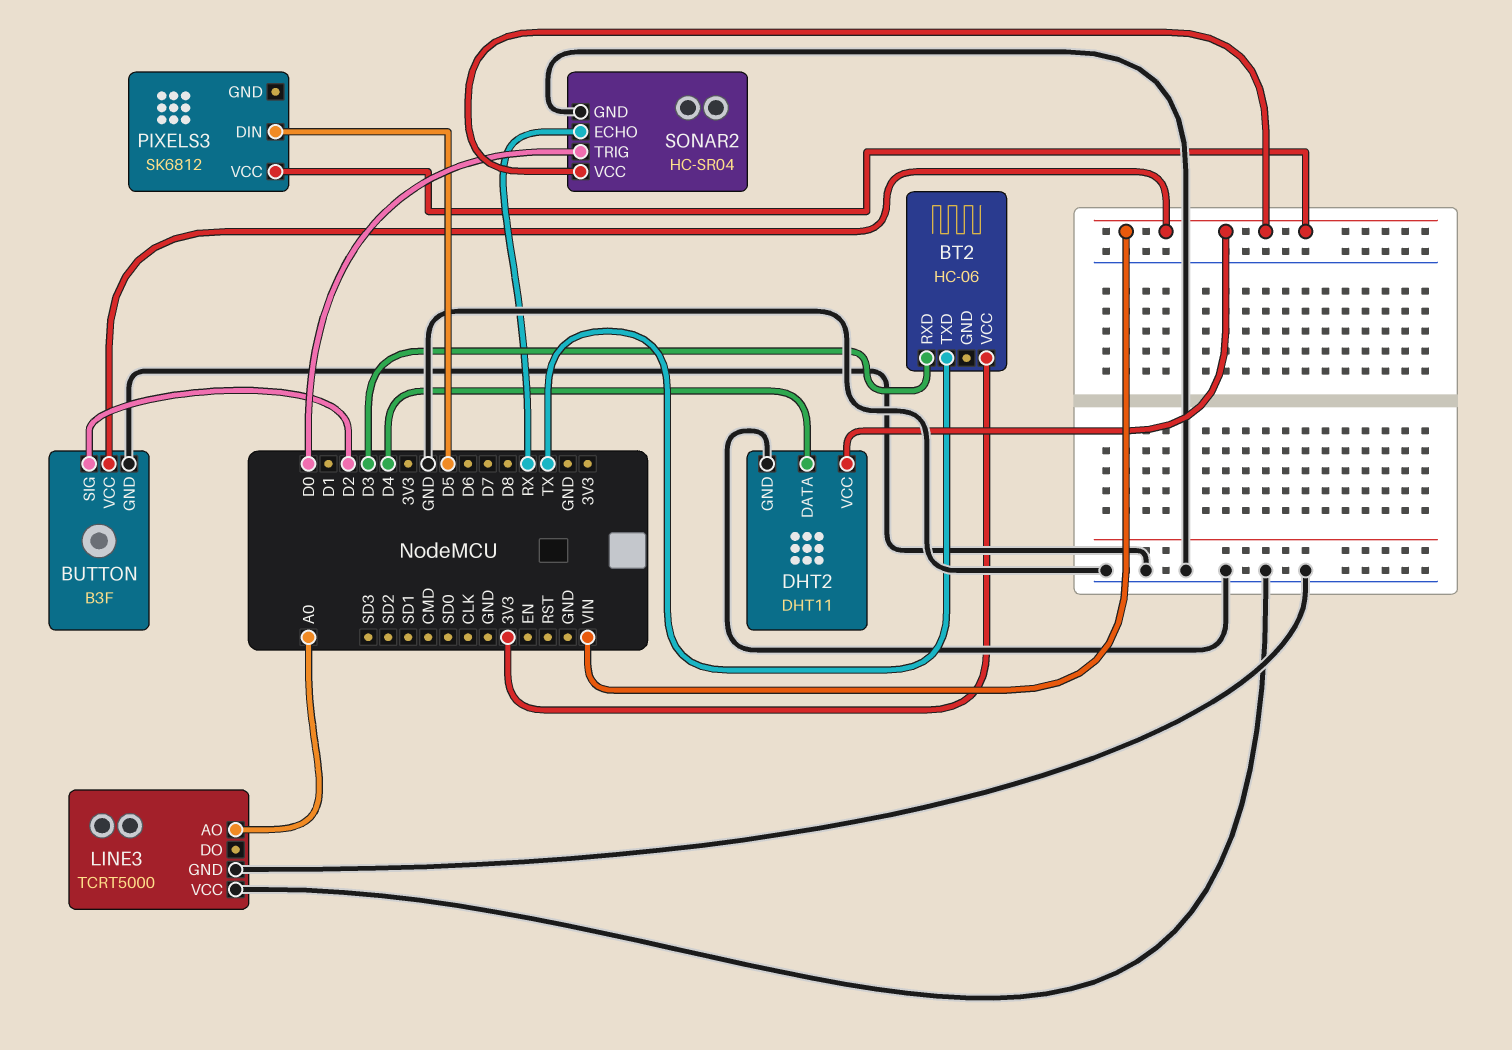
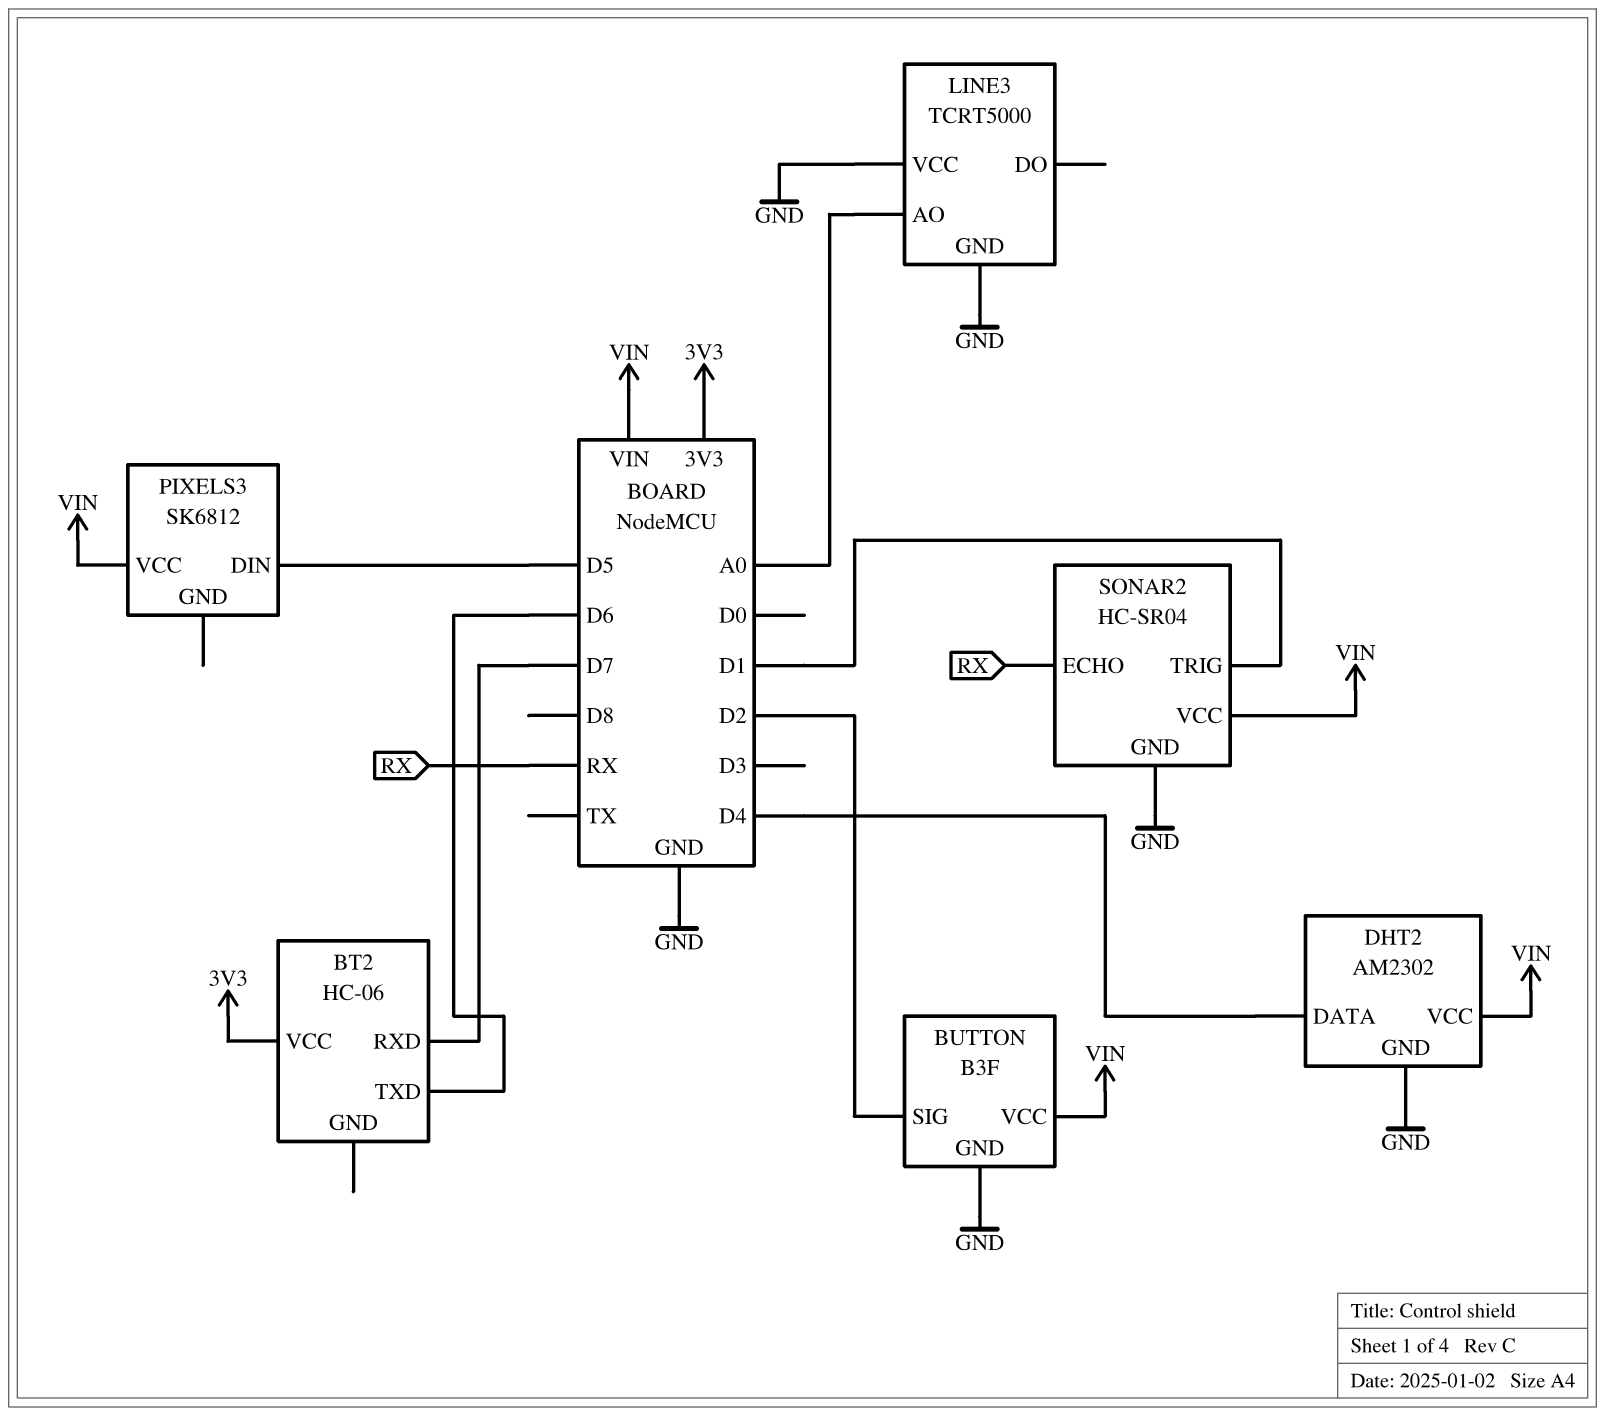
BT2 pin RXD: D3 -> D7
BT2 pin TXD: TX -> D6
DHT2: DHT11 -> AM2302
SONAR2 pin TRIG: D0 -> D1

